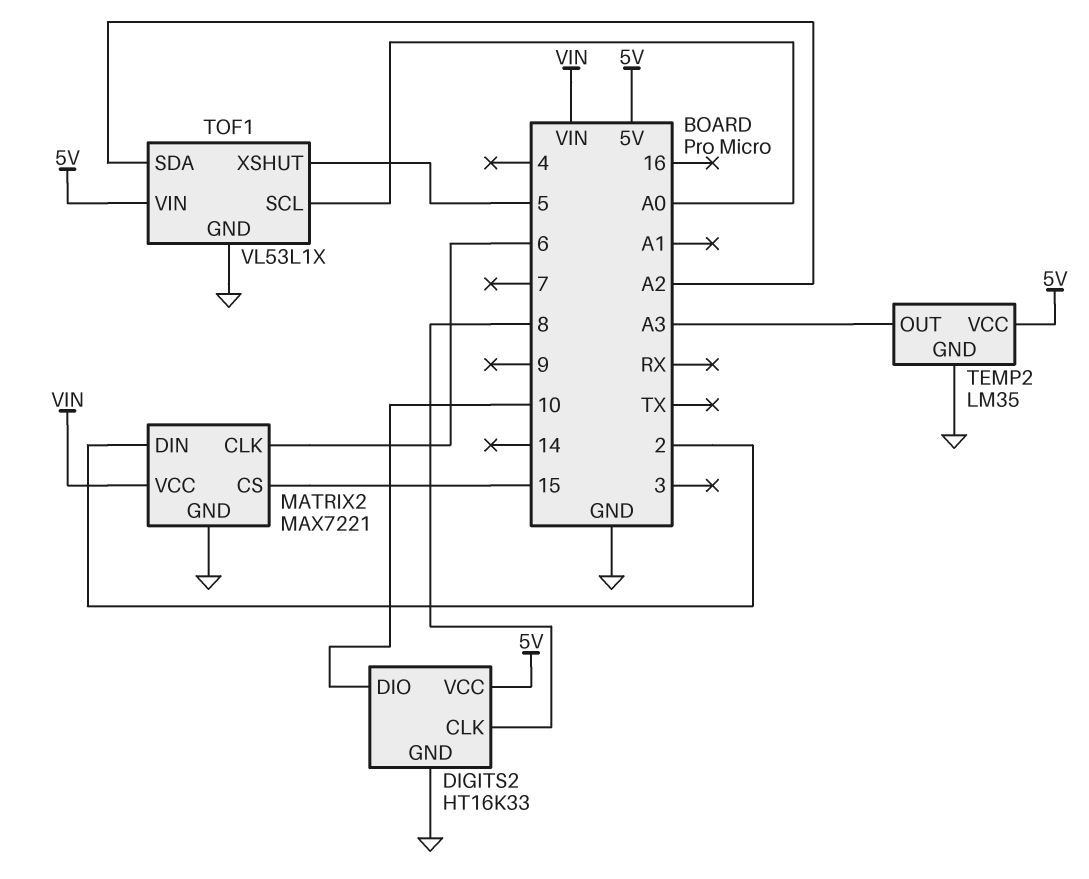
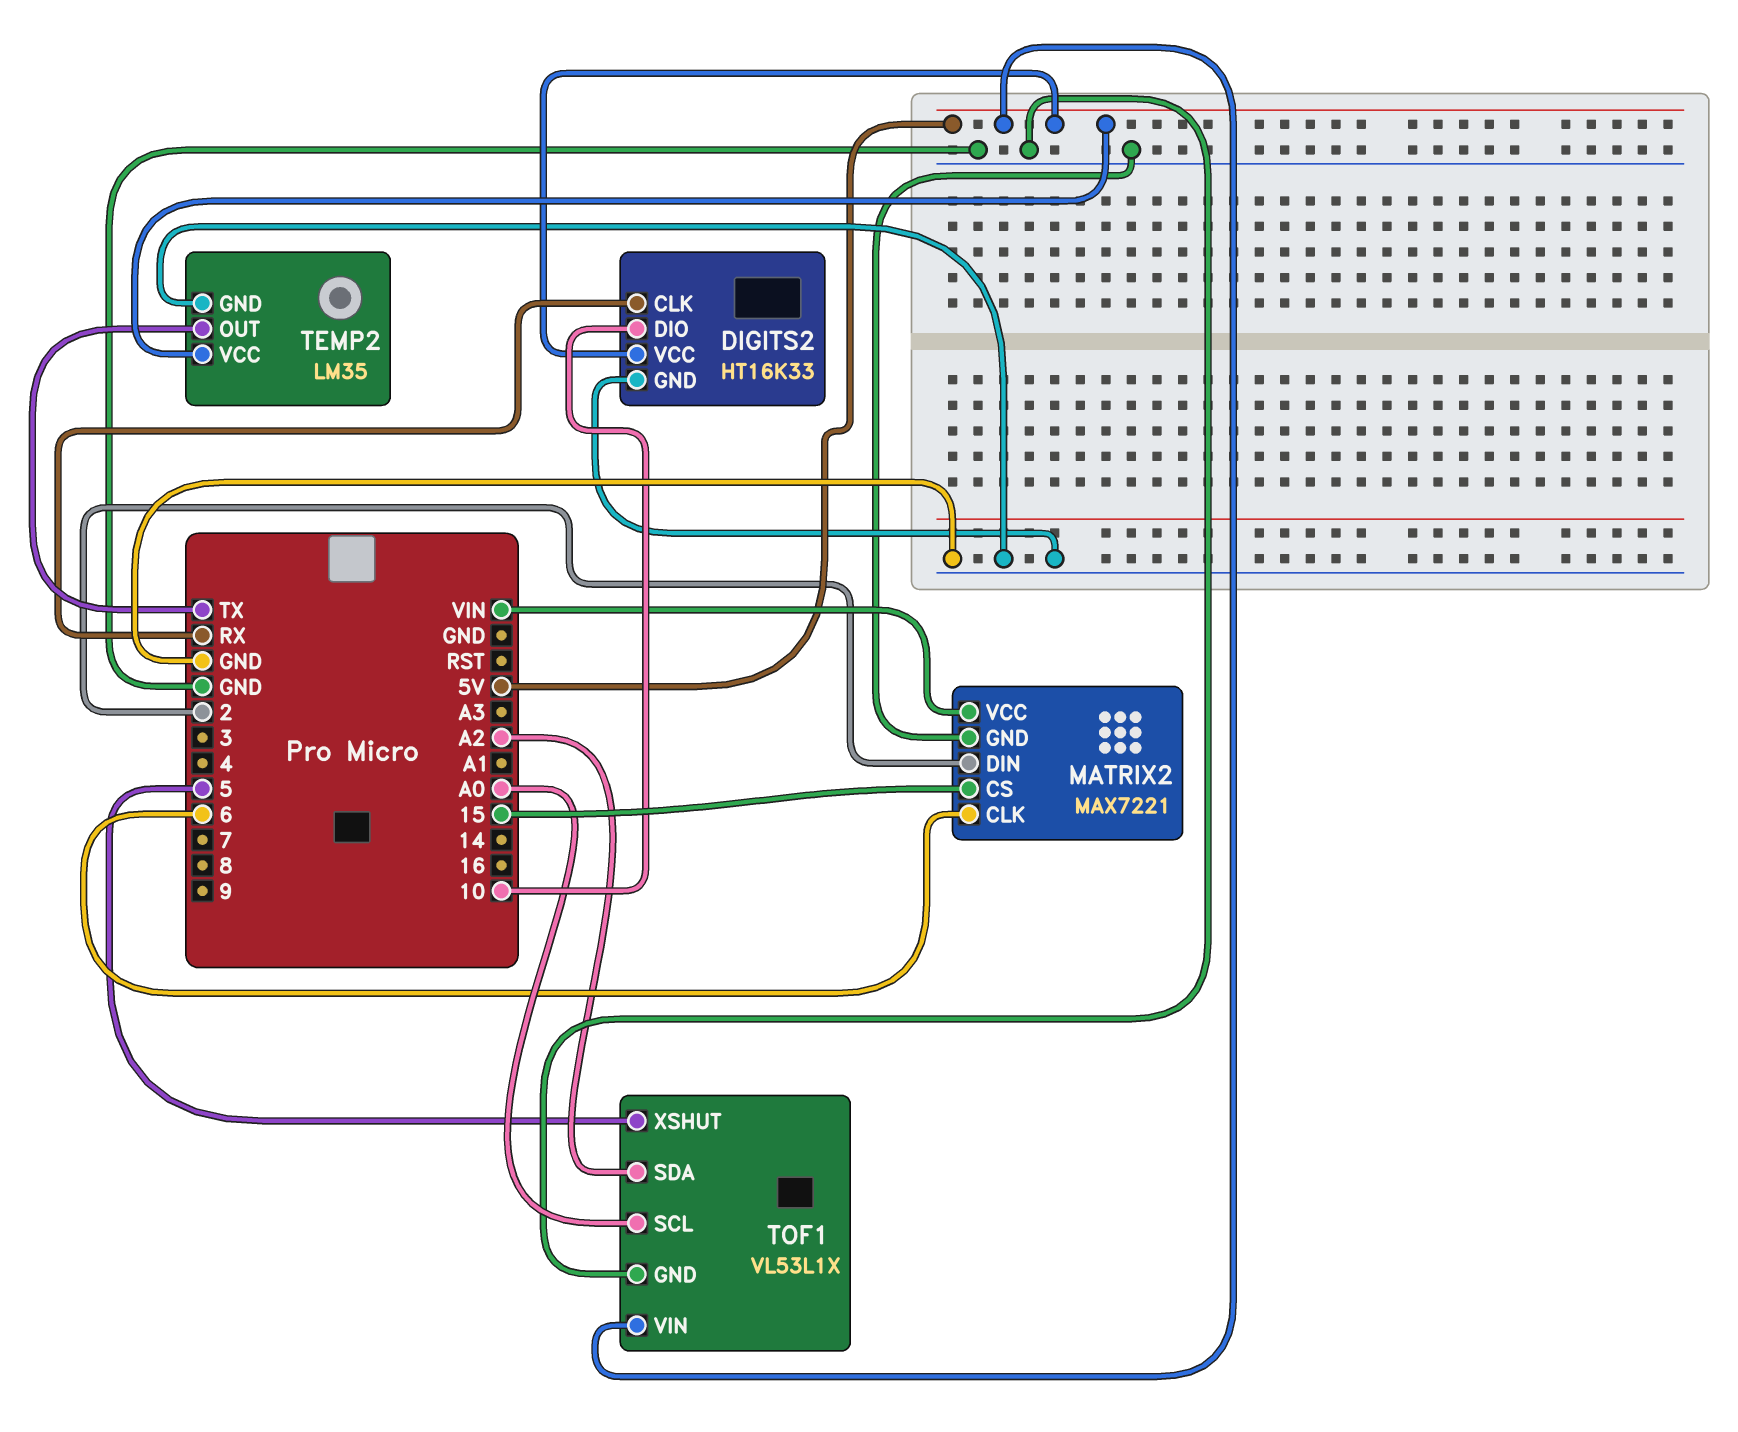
DIGITS2 pin CLK: 8 -> RX
TEMP2 pin OUT: A3 -> TX

